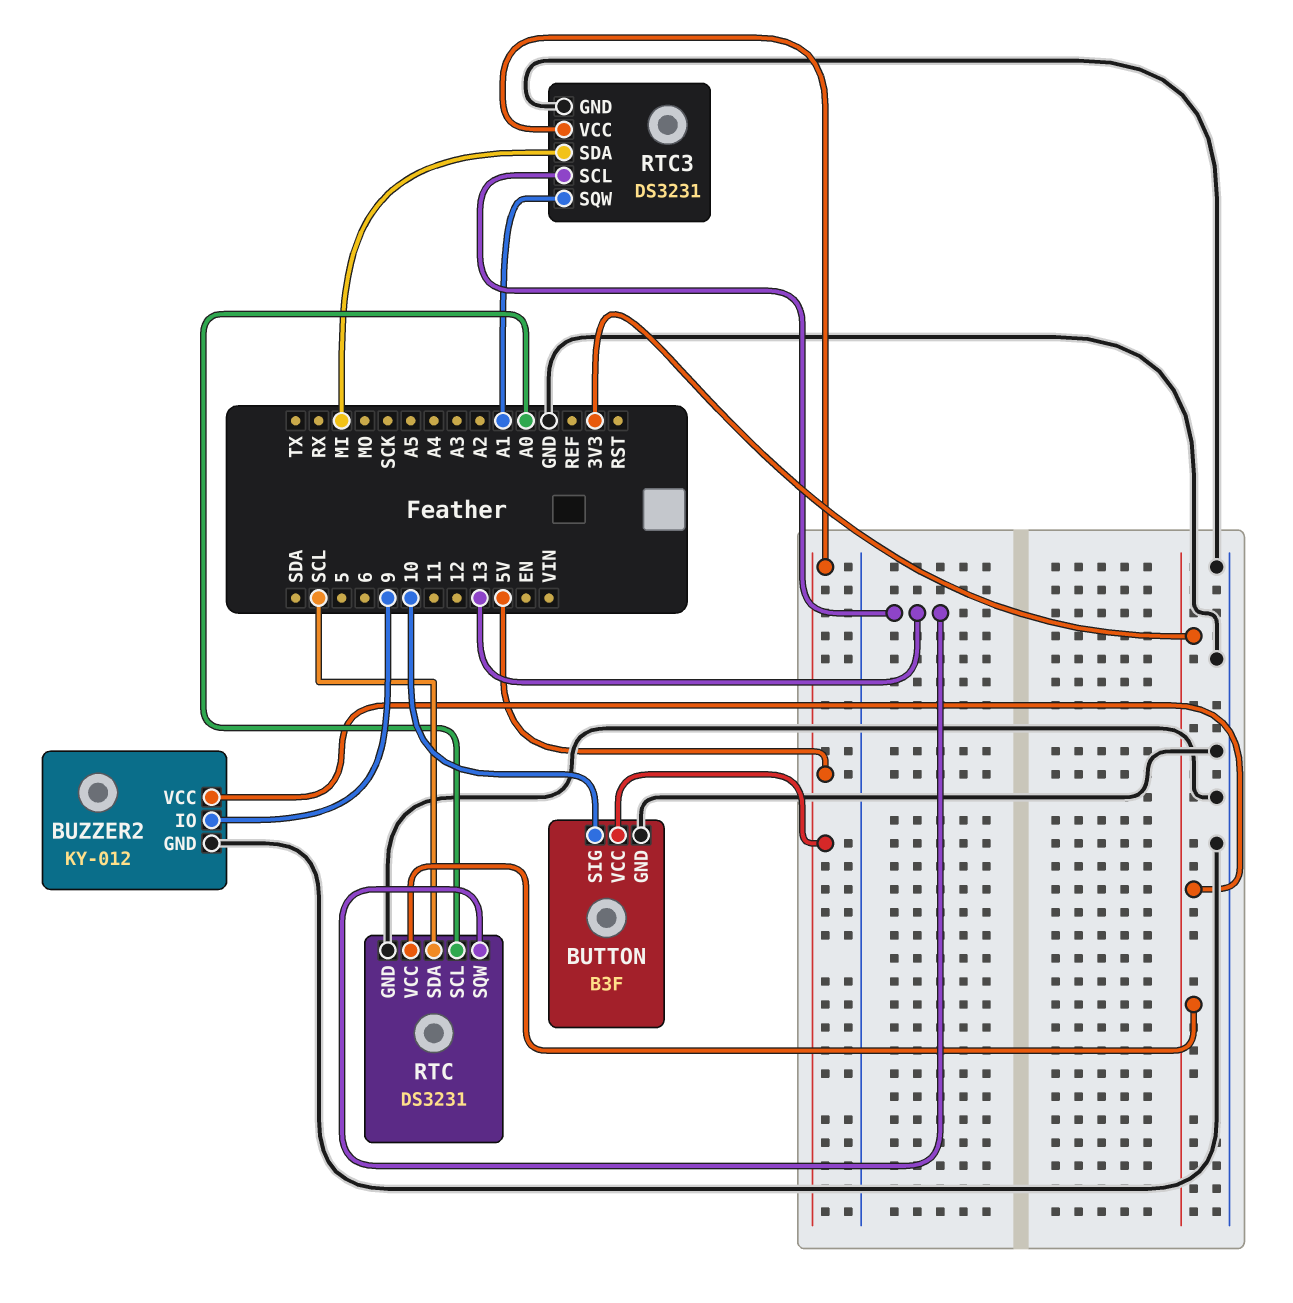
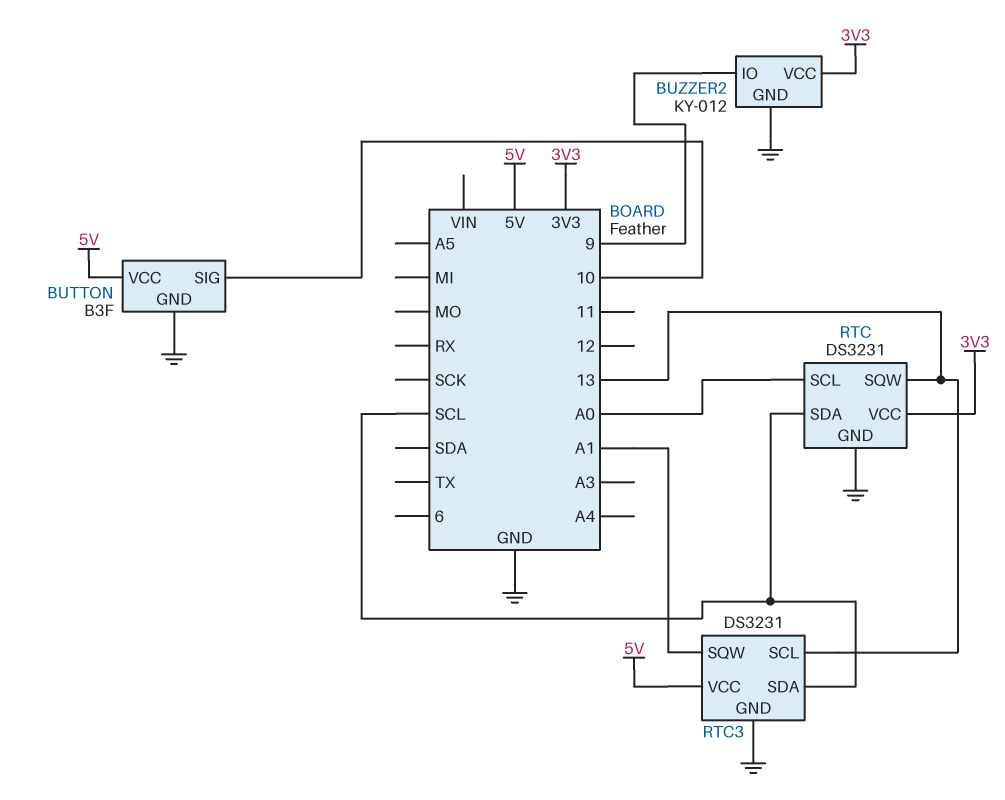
RTC3 pin SDA: MI -> SCL

